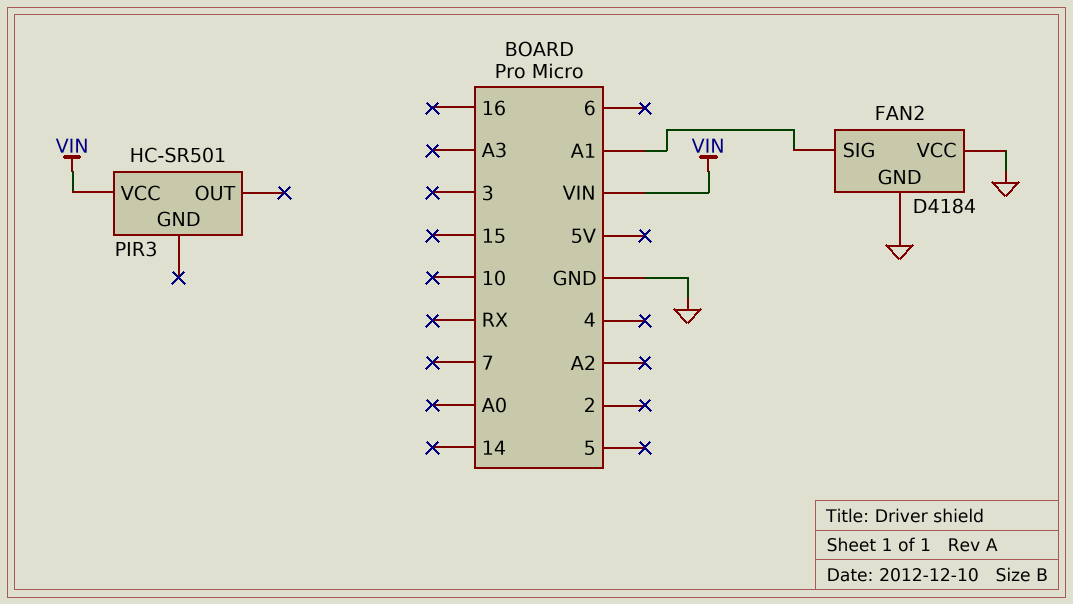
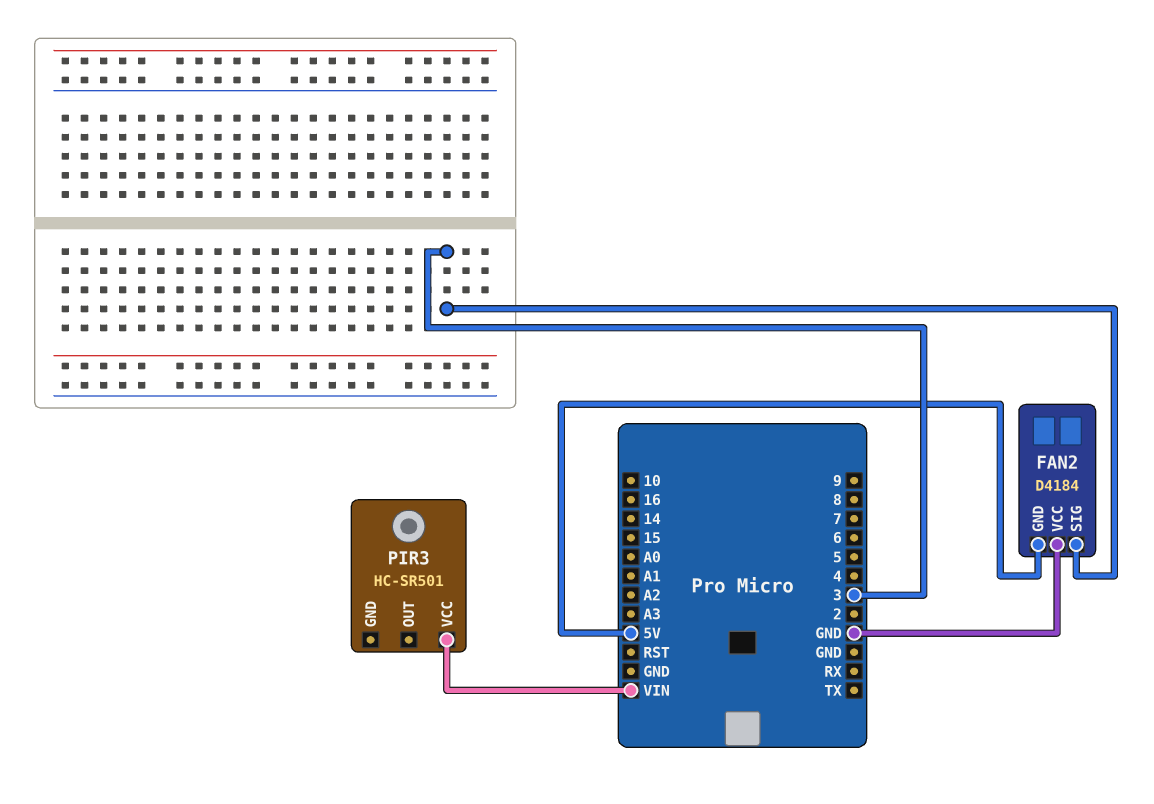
FAN2 pin GND: GND -> 5V
FAN2 pin SIG: A1 -> 3

